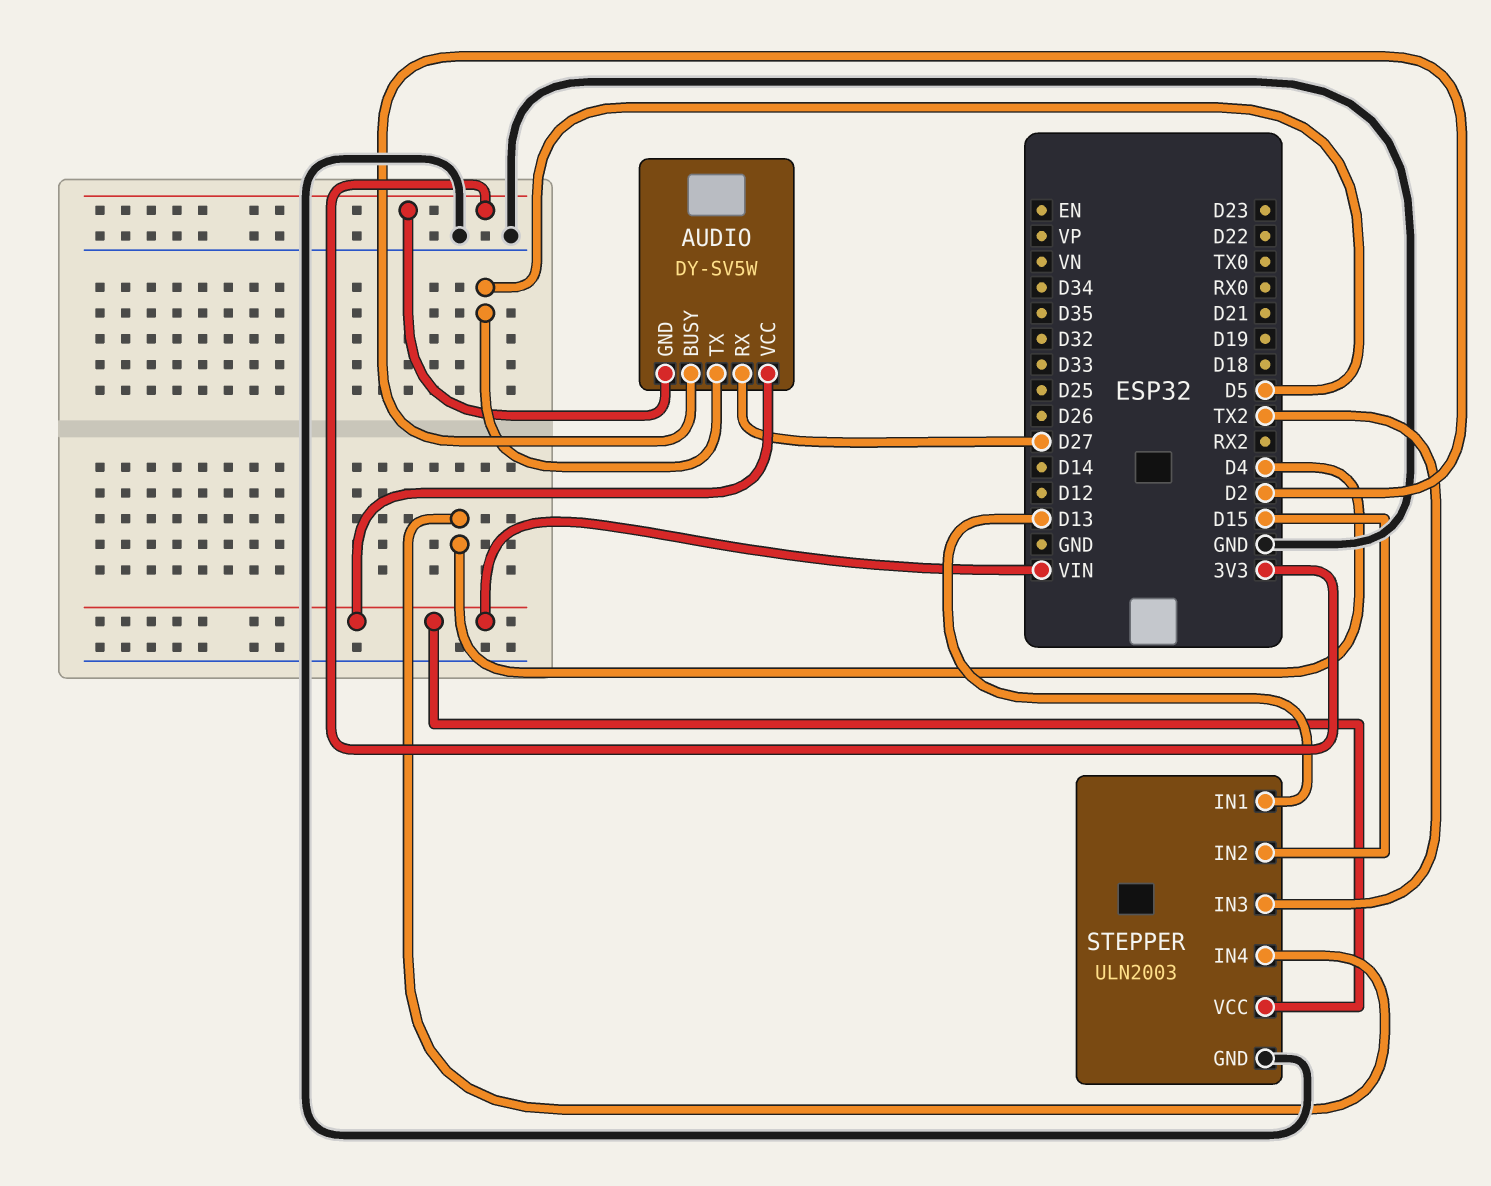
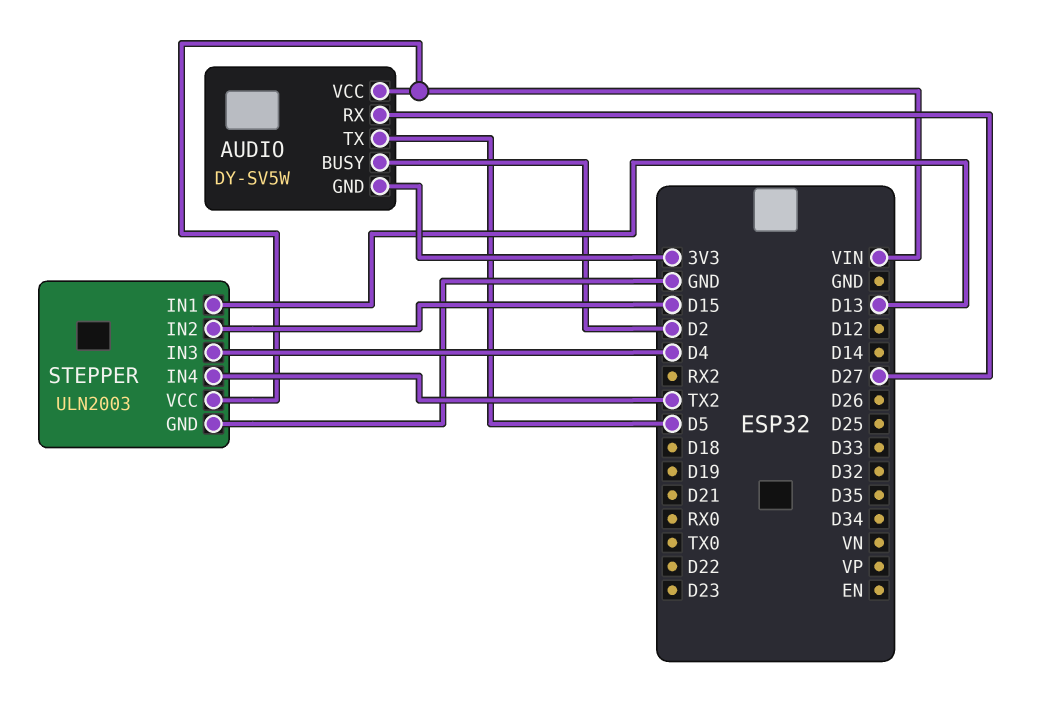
STEPPER pin IN3: TX2 -> D4
STEPPER pin IN4: D4 -> TX2

